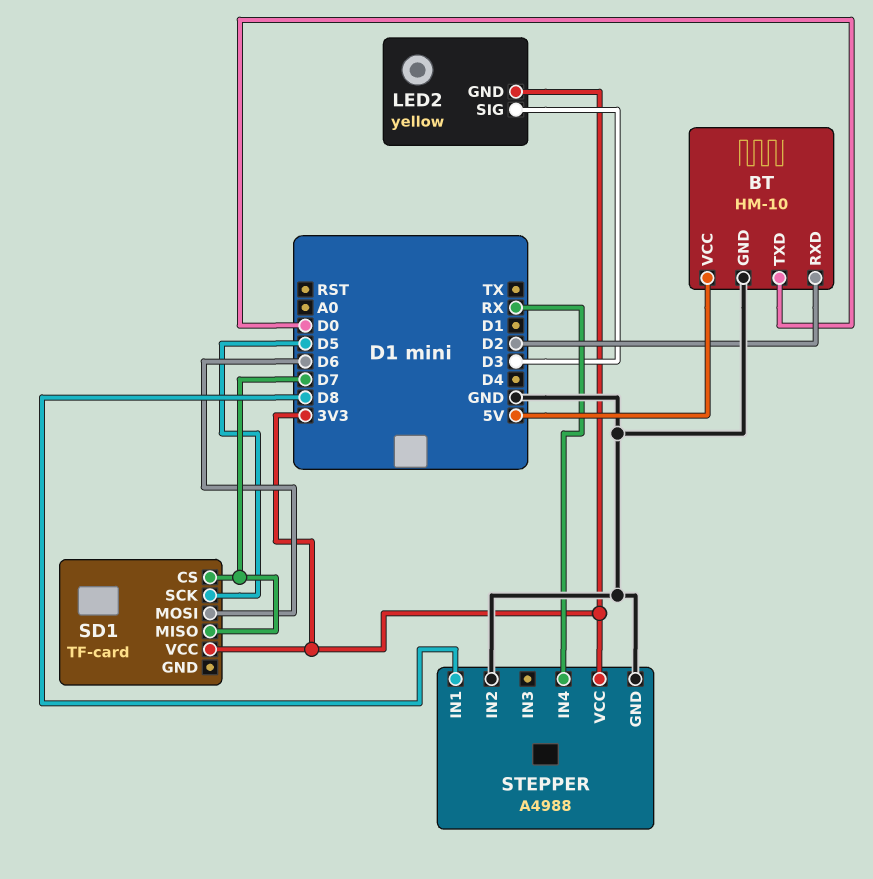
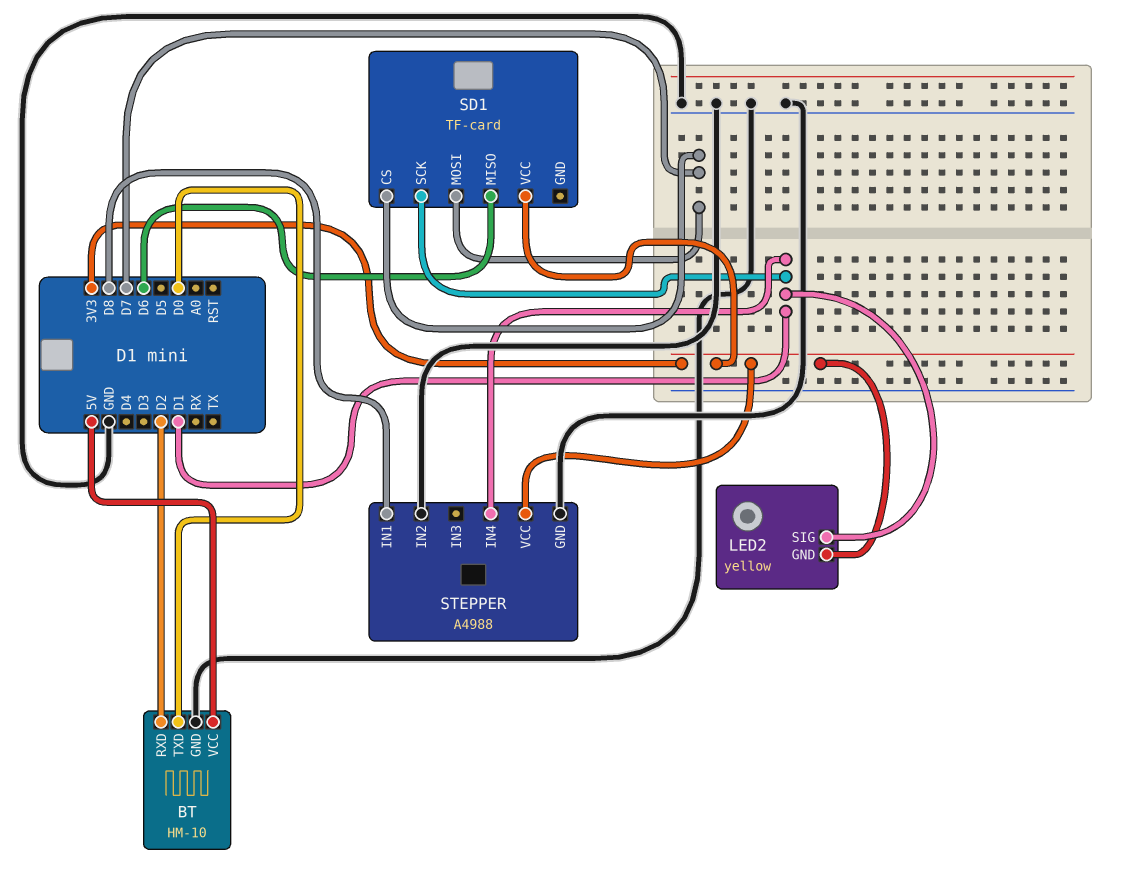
LED2 pin SIG: D3 -> D1
SD1 pin MISO: D7 -> D6
SD1 pin MOSI: D6 -> D7
SD1 pin SCK: D5 -> D1
STEPPER pin IN4: RX -> D1

